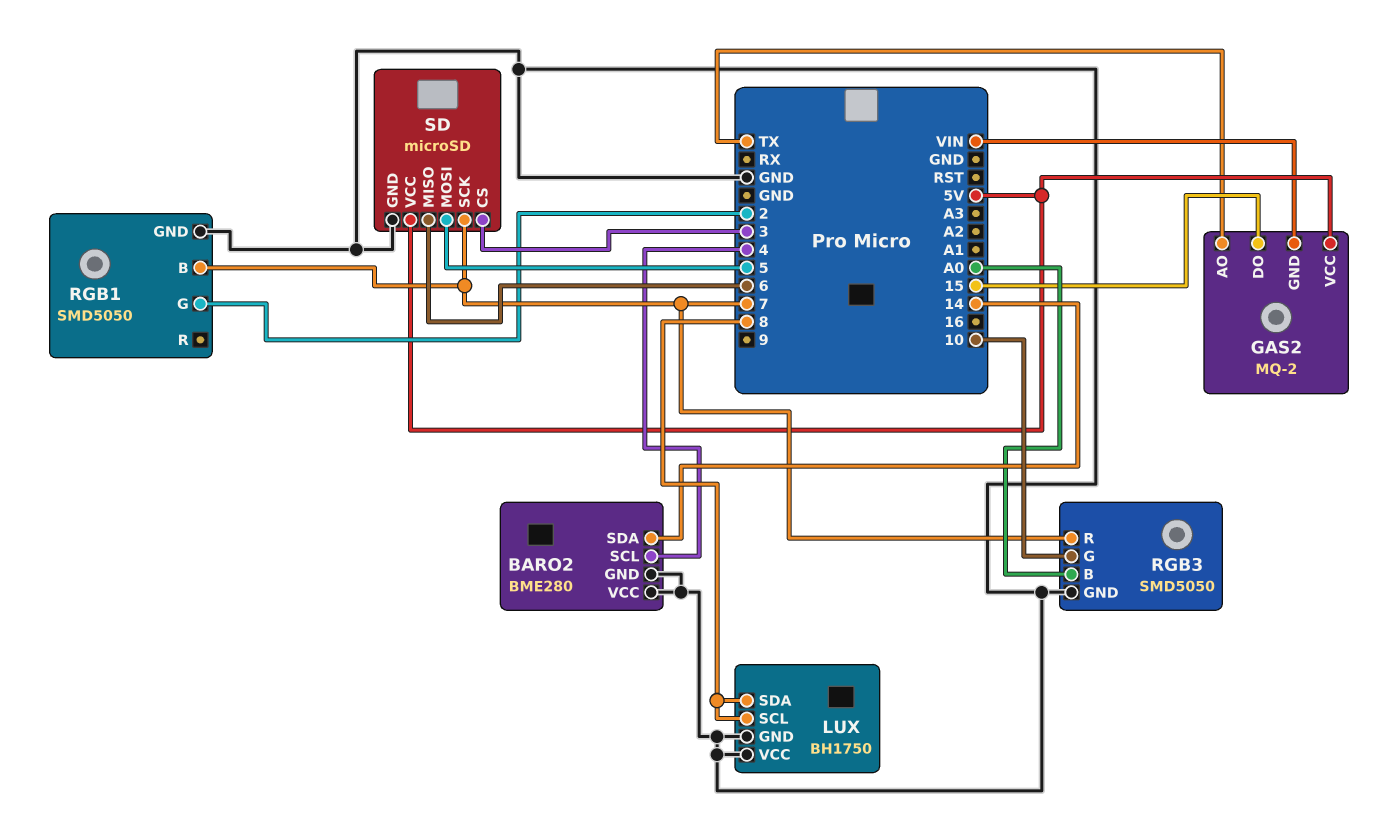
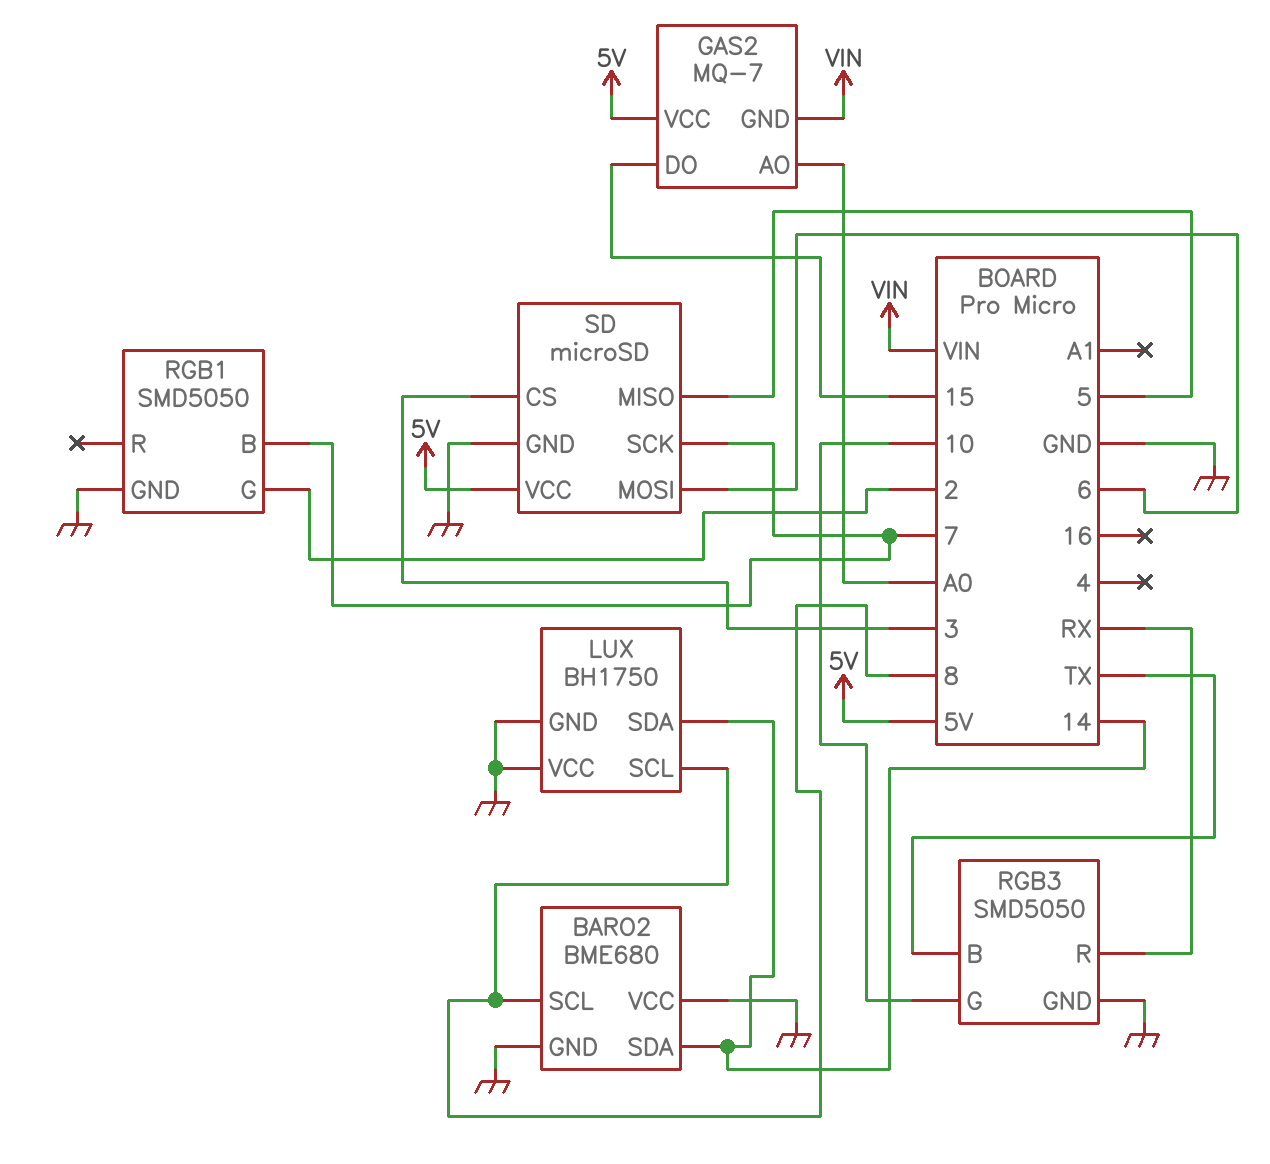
BARO2: BME280 -> BME680
BARO2 pin SCL: 4 -> 8
GAS2: MQ-2 -> MQ-7
GAS2 pin AO: TX -> A0
LUX pin SDA: 8 -> 14
RGB3 pin B: A0 -> TX
RGB3 pin R: 7 -> RX
SD pin MISO: 6 -> 5
SD pin MOSI: 5 -> 6

